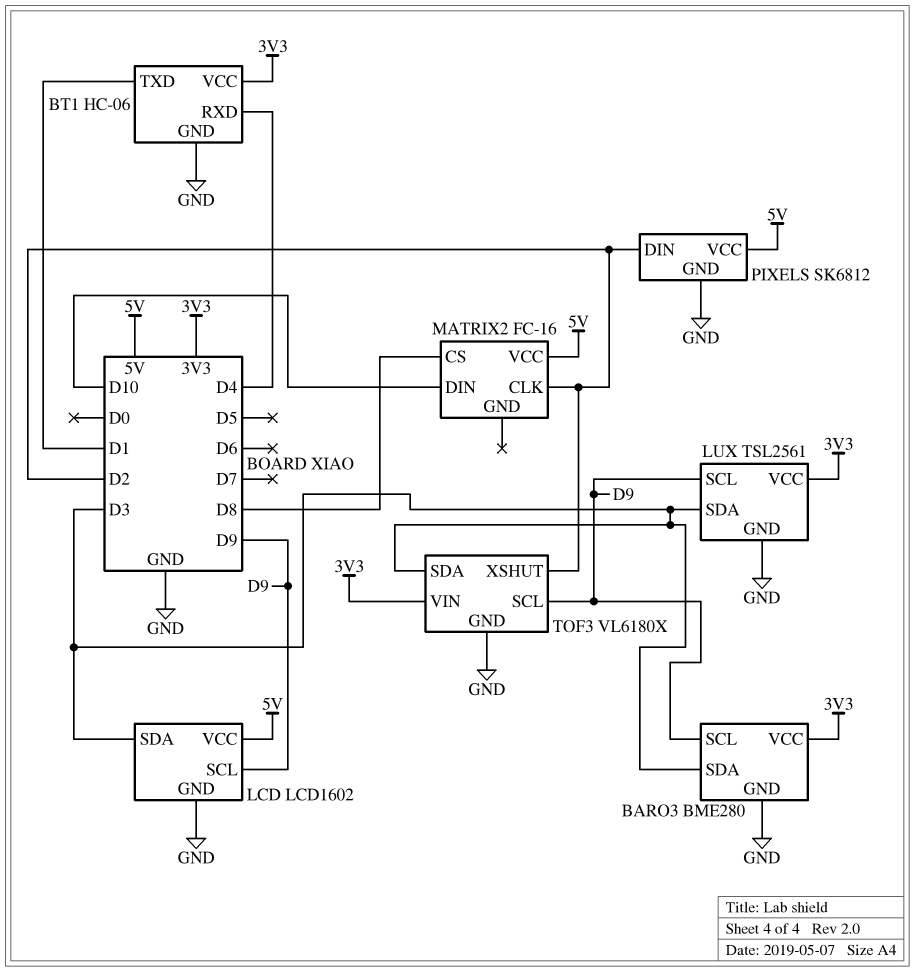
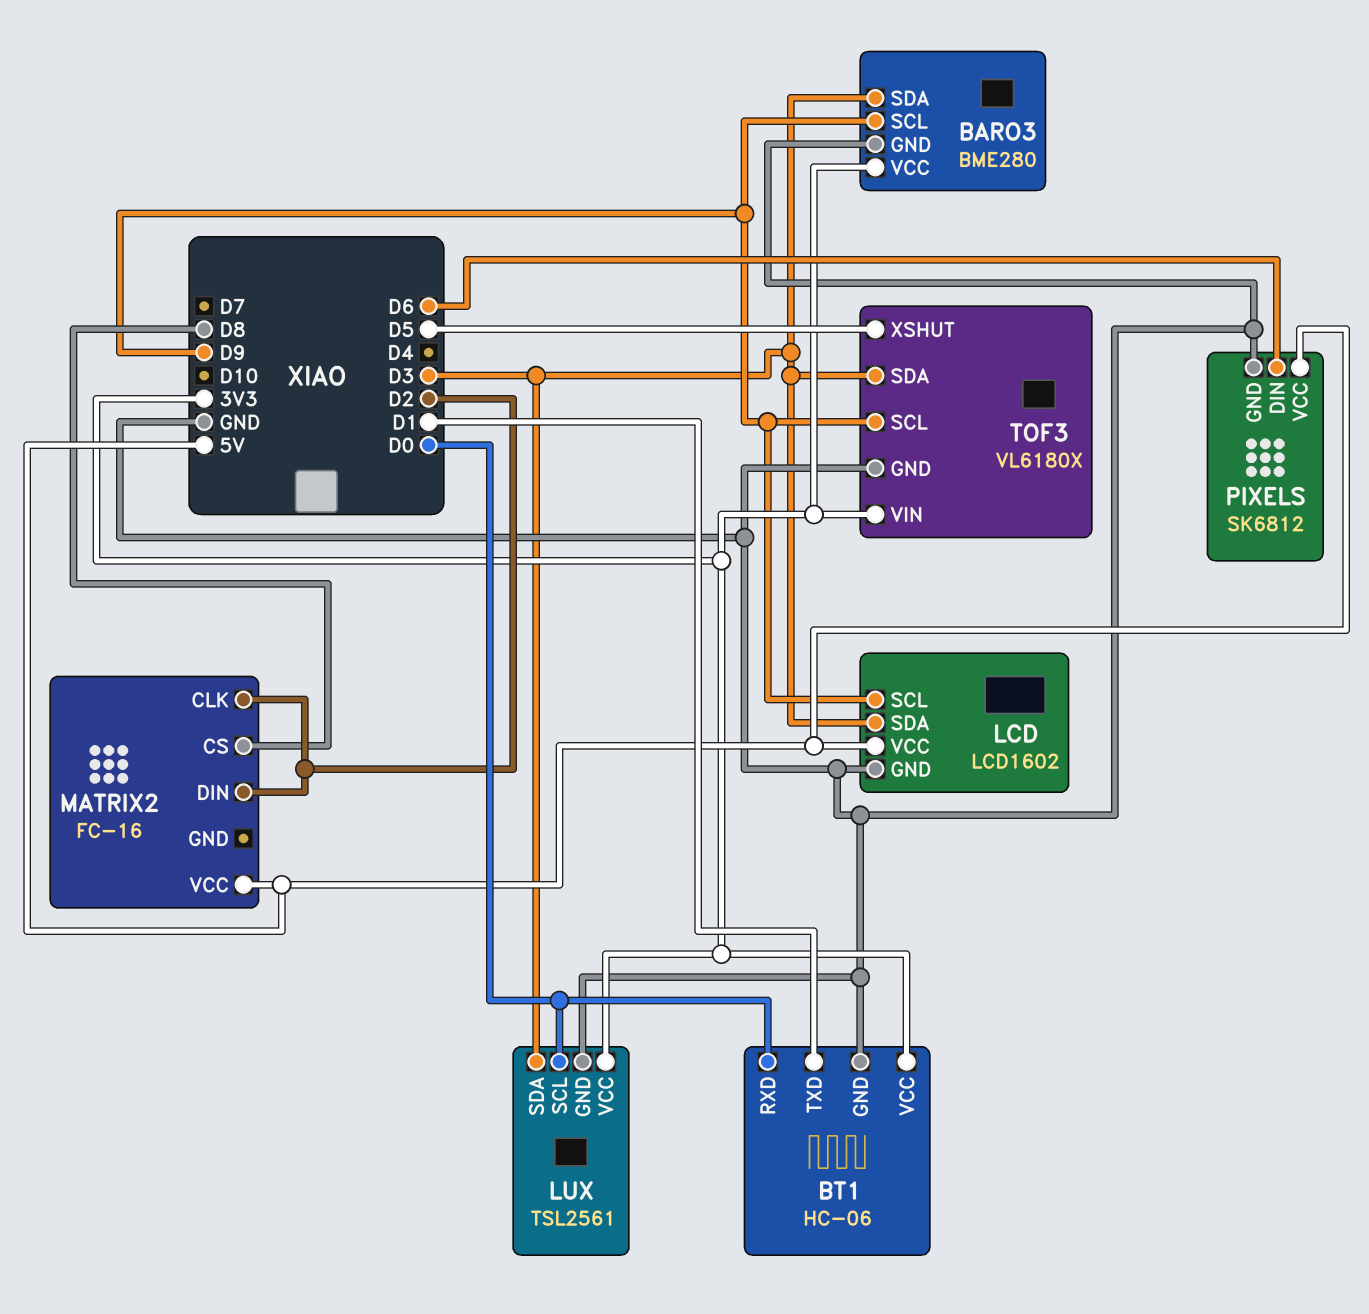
BT1 pin RXD: D4 -> D0
LUX pin SCL: D9 -> D0
MATRIX2 pin DIN: D10 -> D2
PIXELS pin DIN: D2 -> D6
TOF3 pin XSHUT: D2 -> D5

